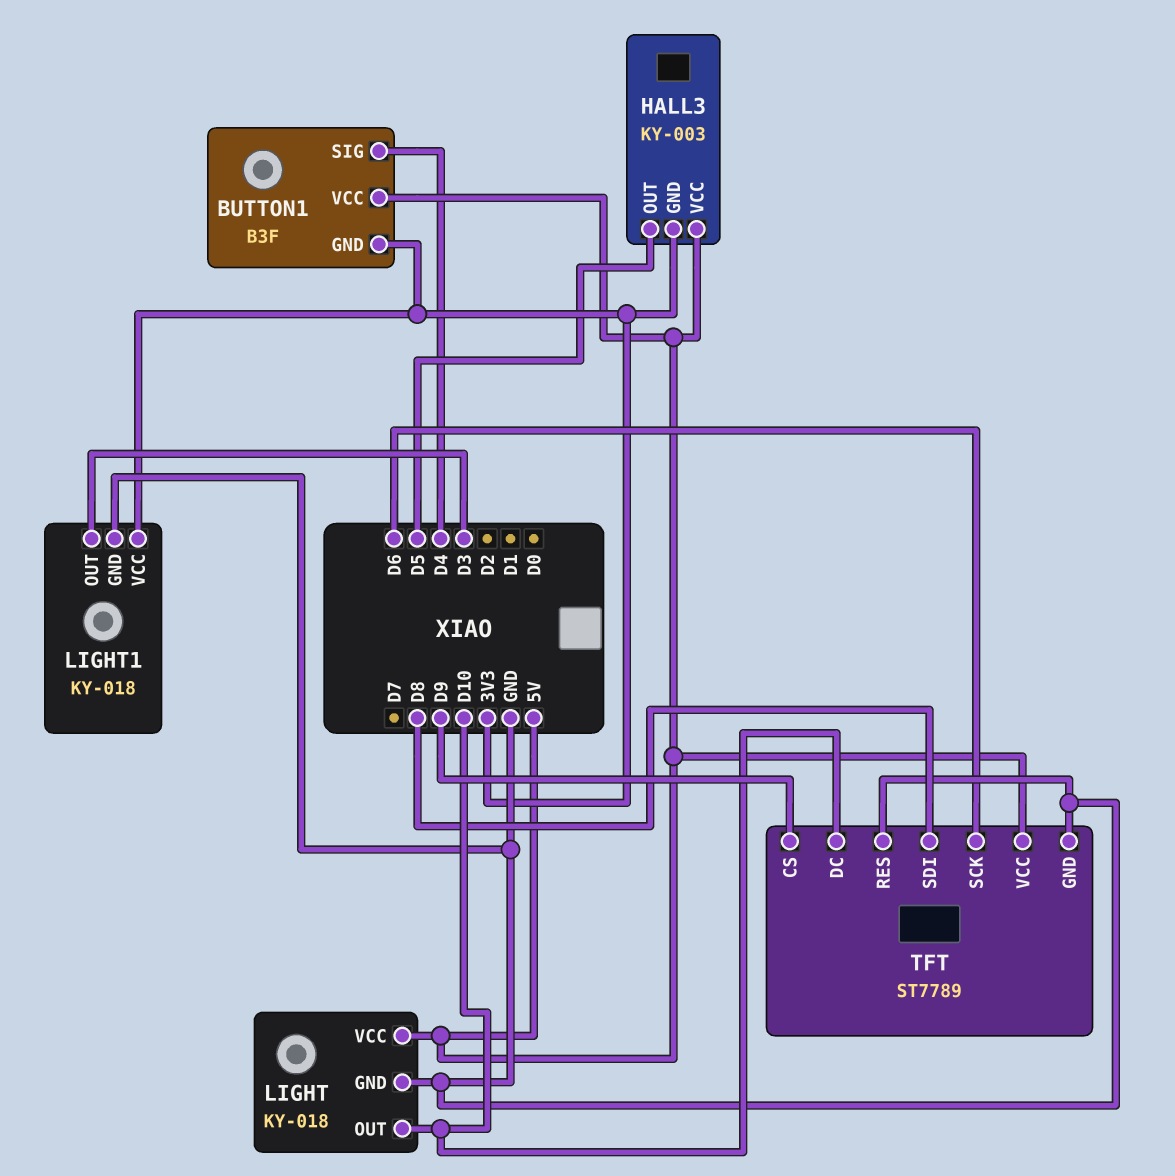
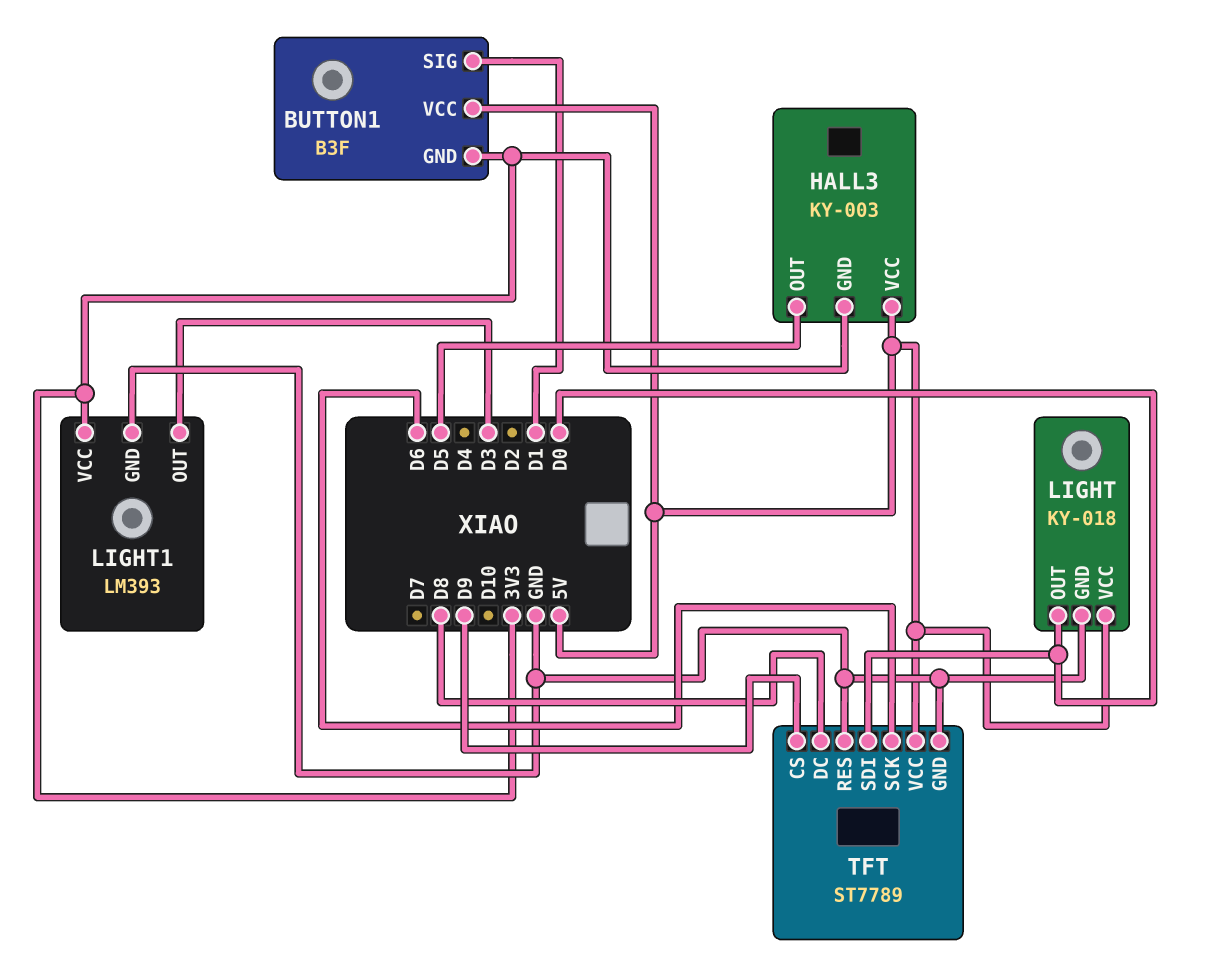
BUTTON1 pin SIG: D4 -> D1
LIGHT pin OUT: D10 -> D0
LIGHT1: KY-018 -> LM393
TFT pin DC: D10 -> D8
TFT pin SDI: D8 -> D0

